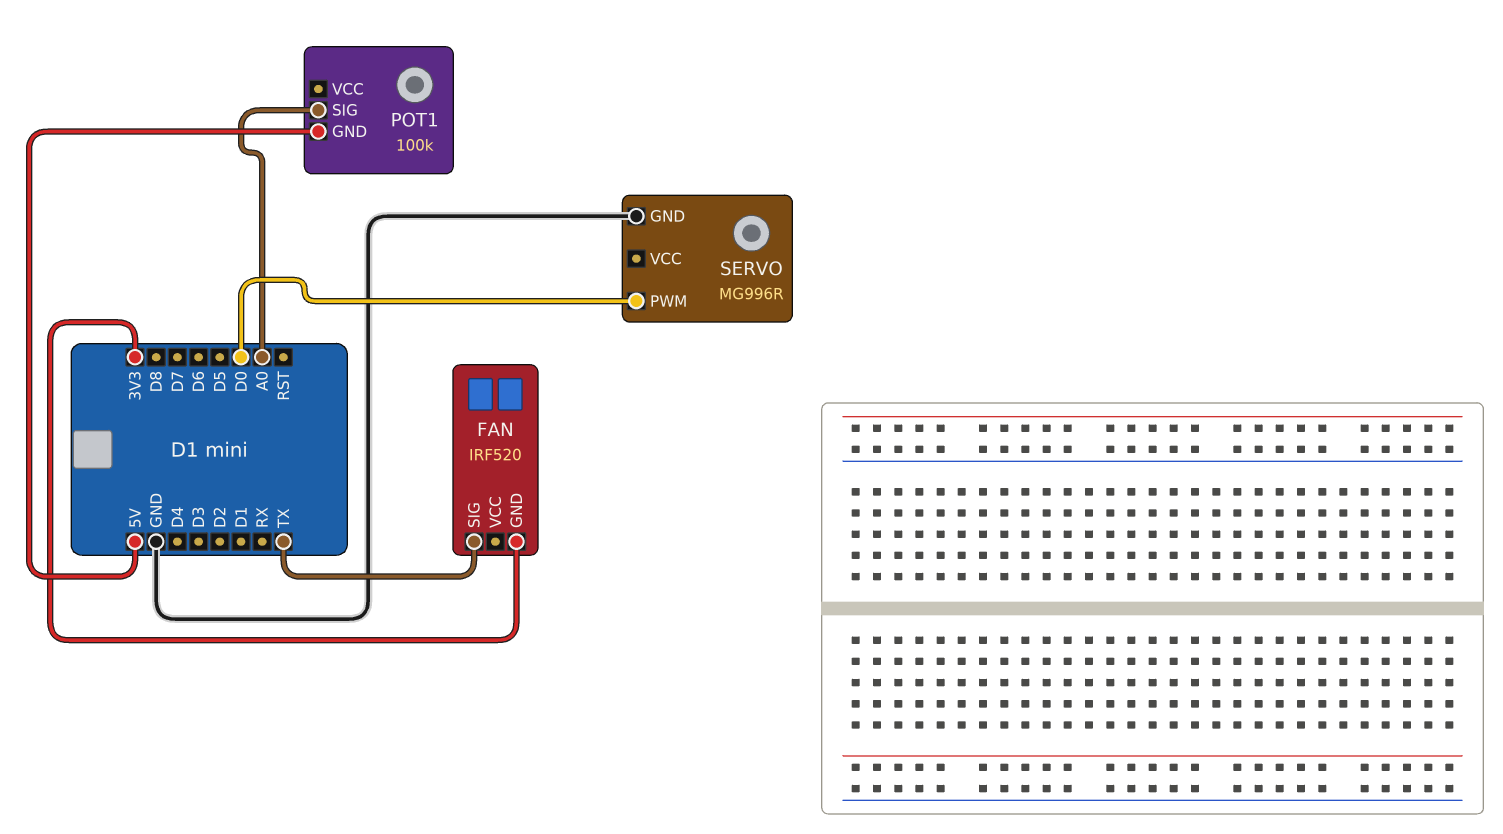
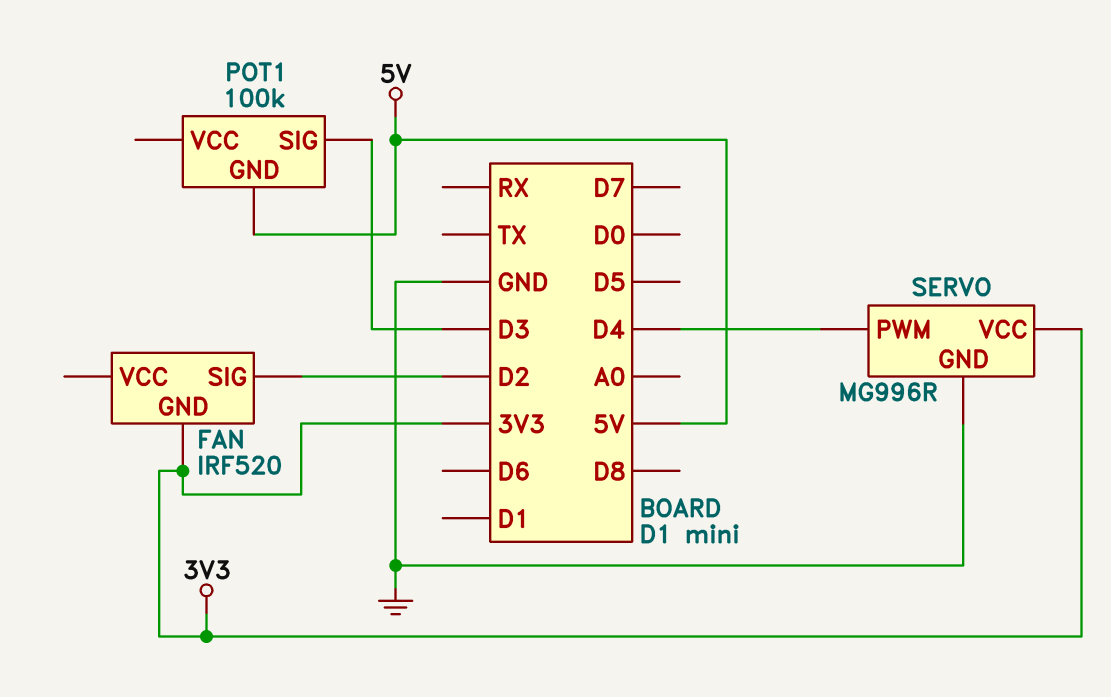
FAN pin SIG: TX -> D2
POT1 pin SIG: A0 -> D3
SERVO pin PWM: D0 -> D4
SERVO pin VCC: none -> 3V3

